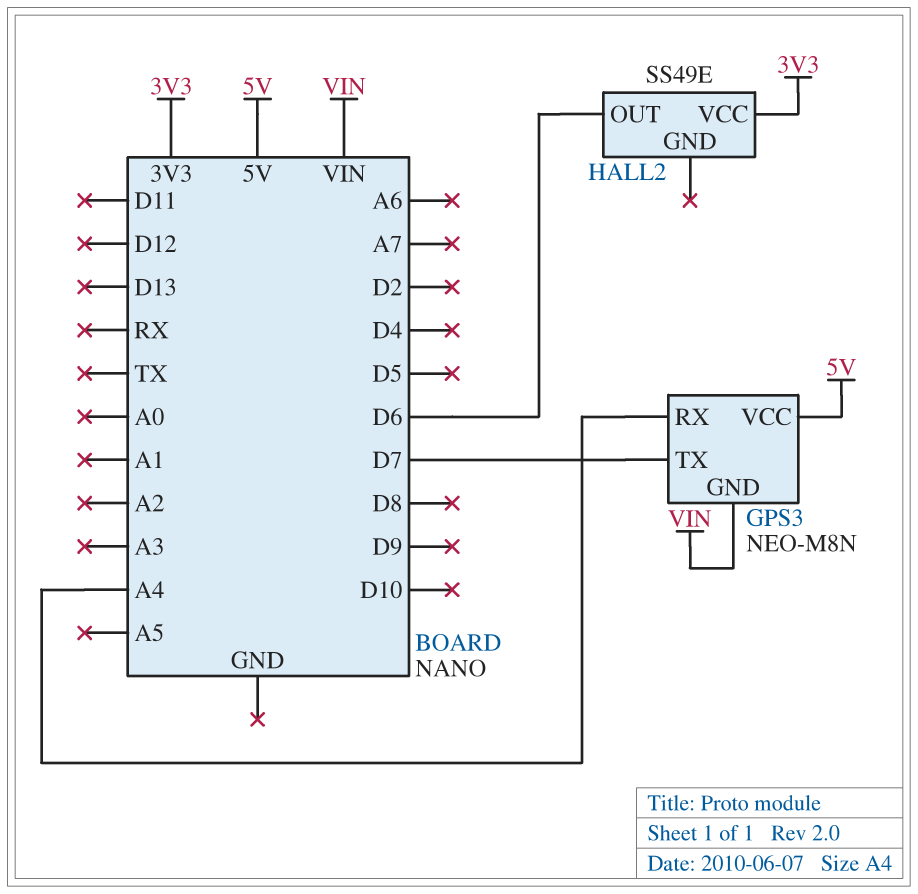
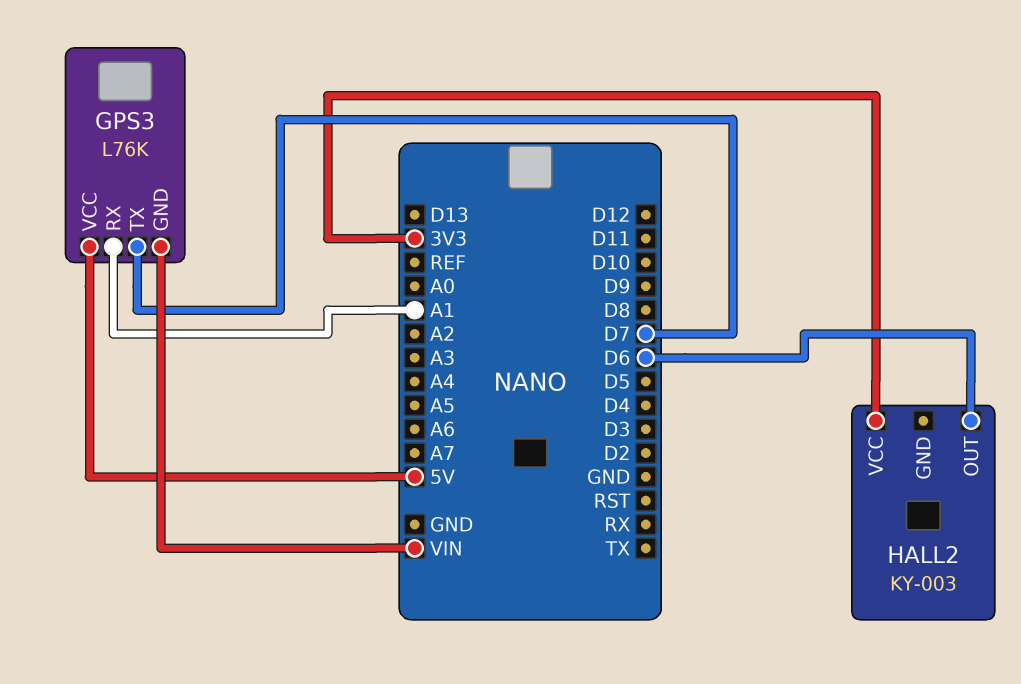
GPS3: NEO-M8N -> L76K
GPS3 pin RX: A4 -> A1
HALL2: SS49E -> KY-003

